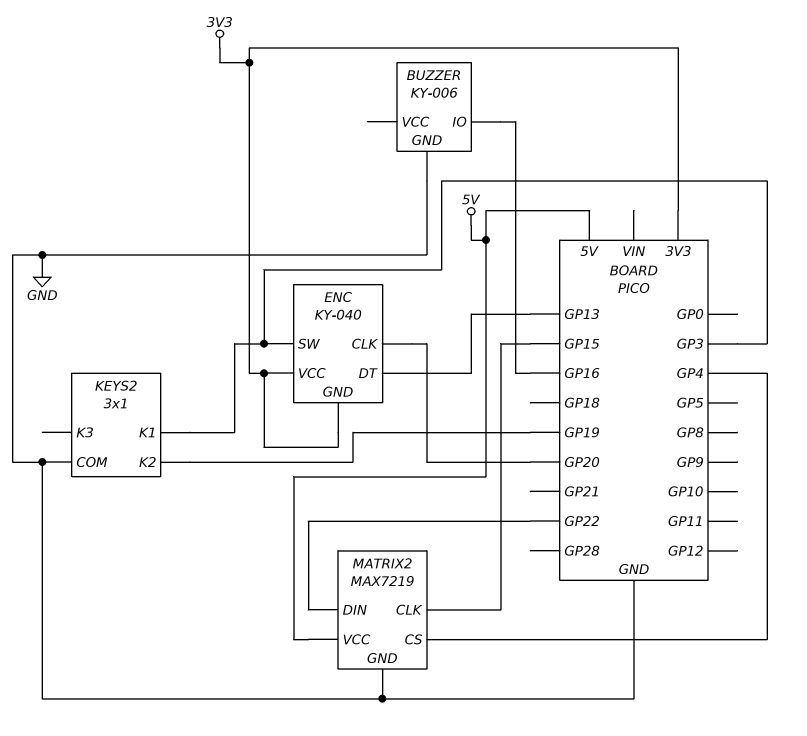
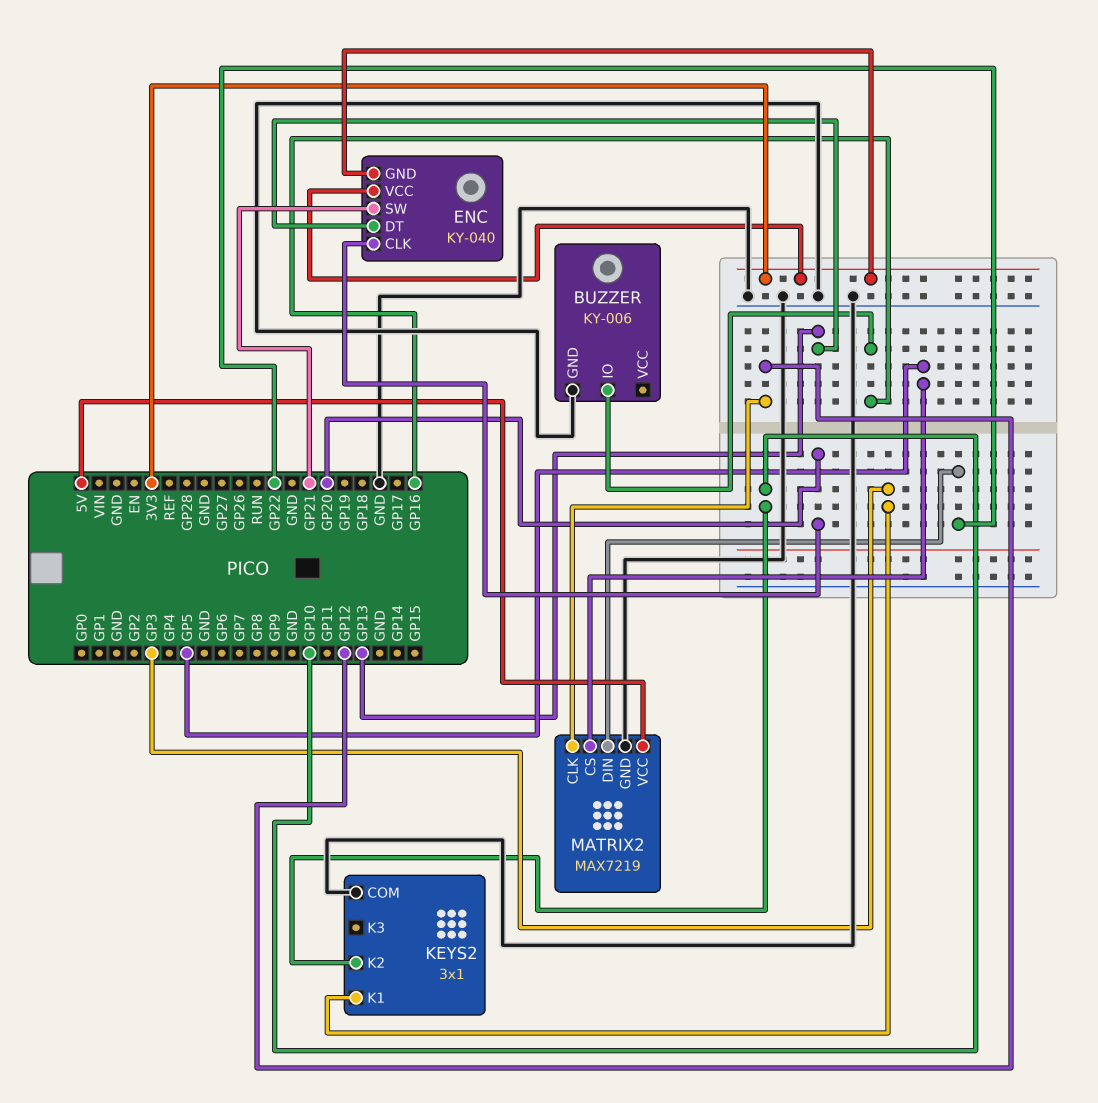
ENC pin SW: GP3 -> GP21
KEYS2 pin K2: GP19 -> GP10
MATRIX2 pin CLK: GP15 -> GP12
MATRIX2 pin CS: GP4 -> GP5

